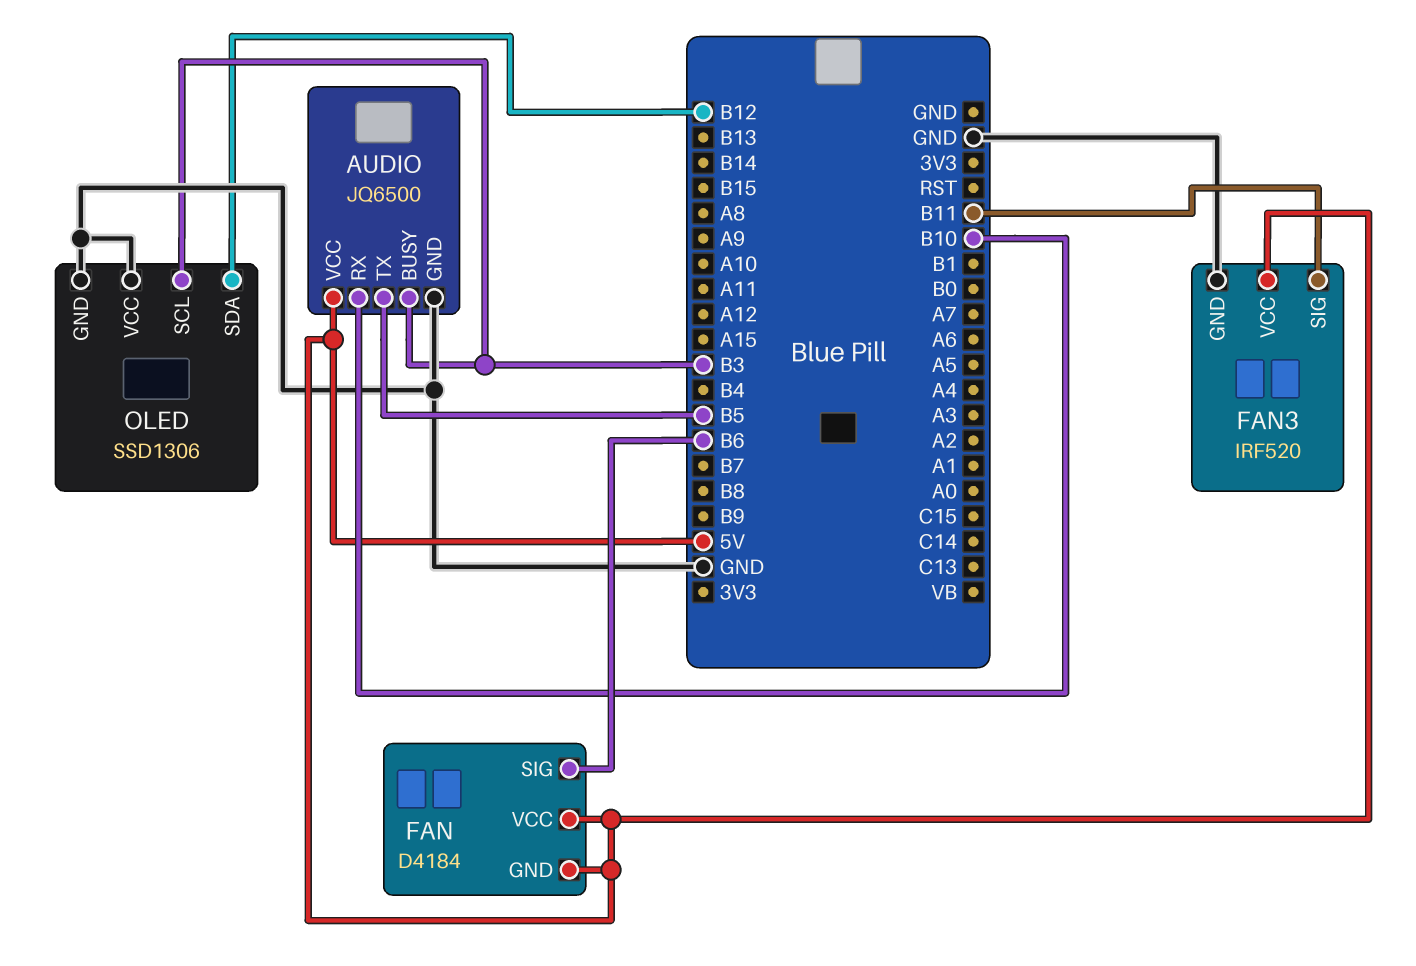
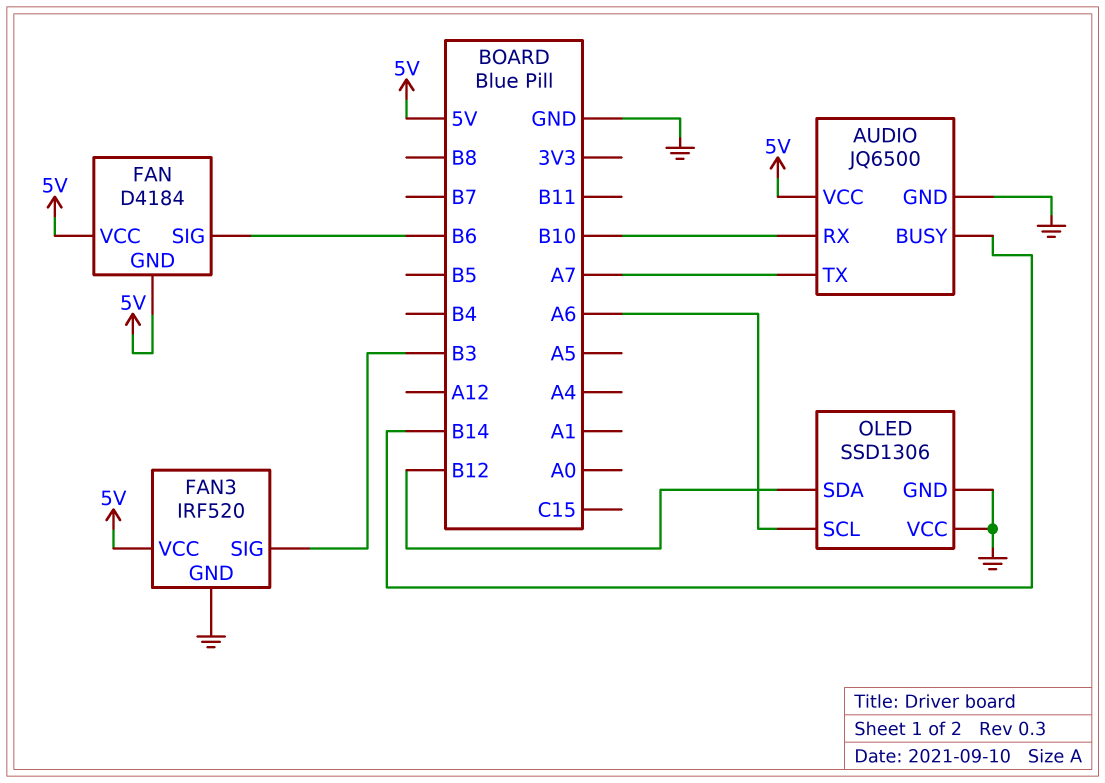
AUDIO pin BUSY: B3 -> B14
AUDIO pin TX: B5 -> A7
FAN3 pin SIG: B11 -> B3
OLED pin SCL: B3 -> A6

